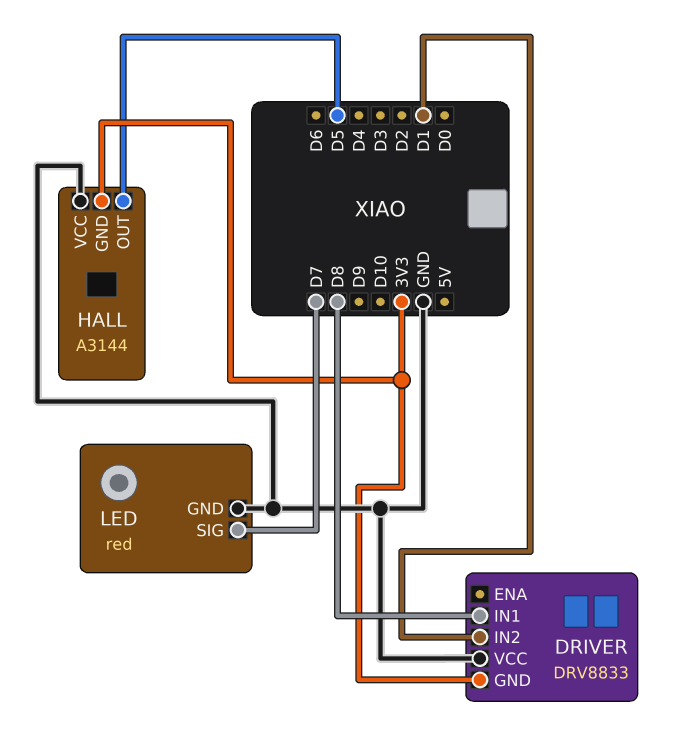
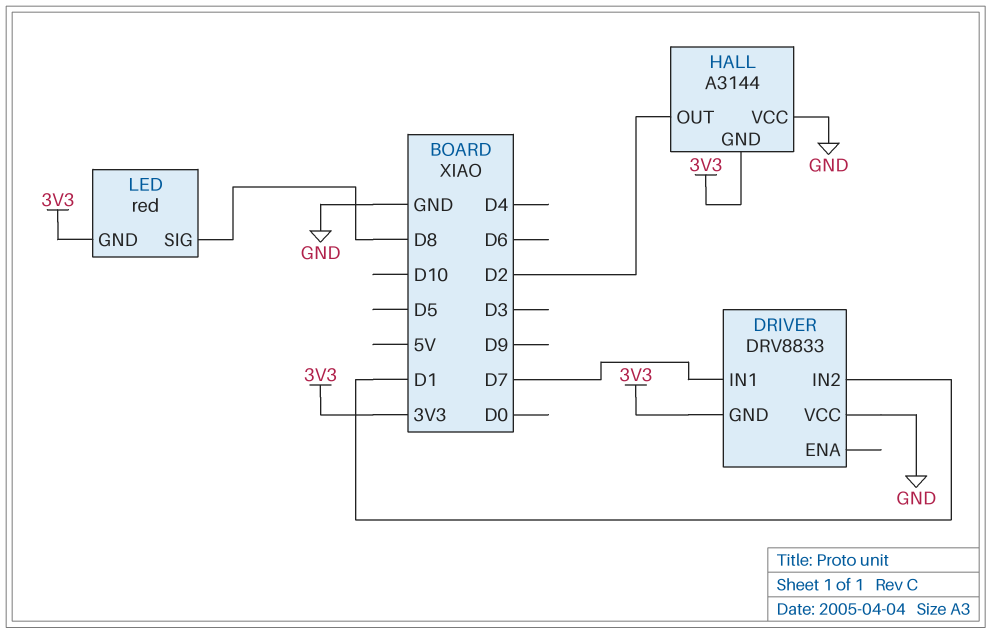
DRIVER pin IN1: D8 -> D7
HALL pin OUT: D5 -> D2
LED pin GND: GND -> 3V3
LED pin SIG: D7 -> D8

